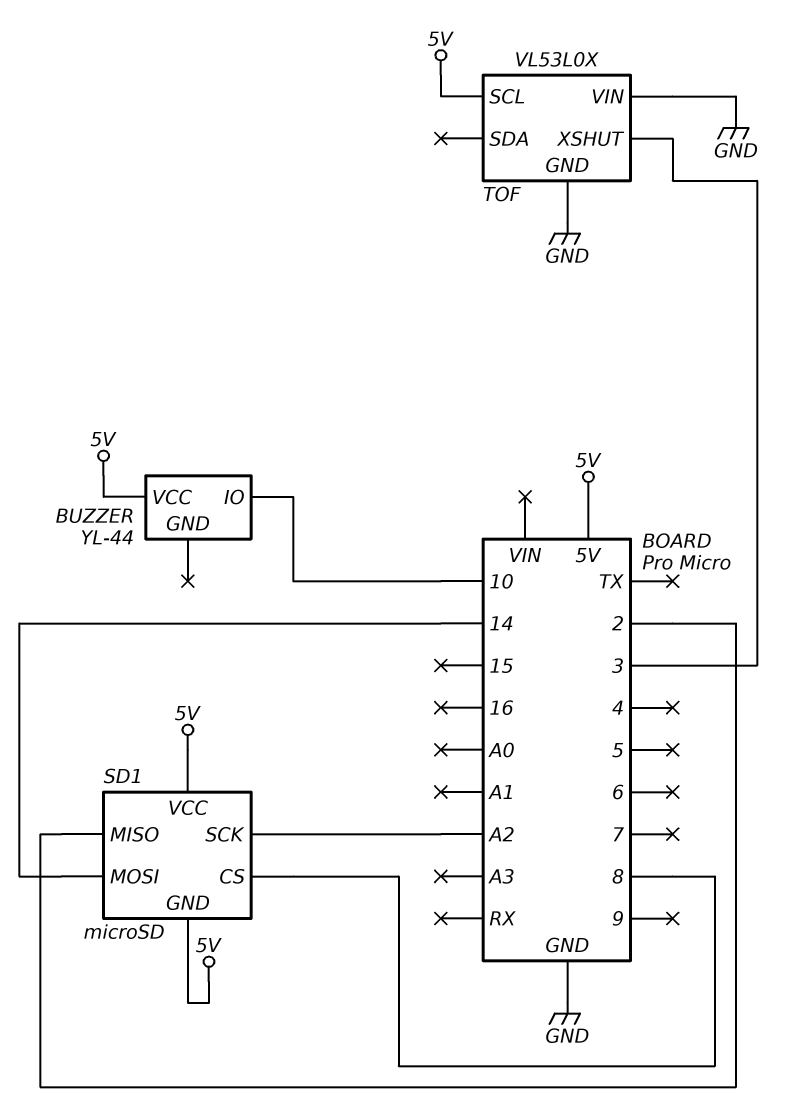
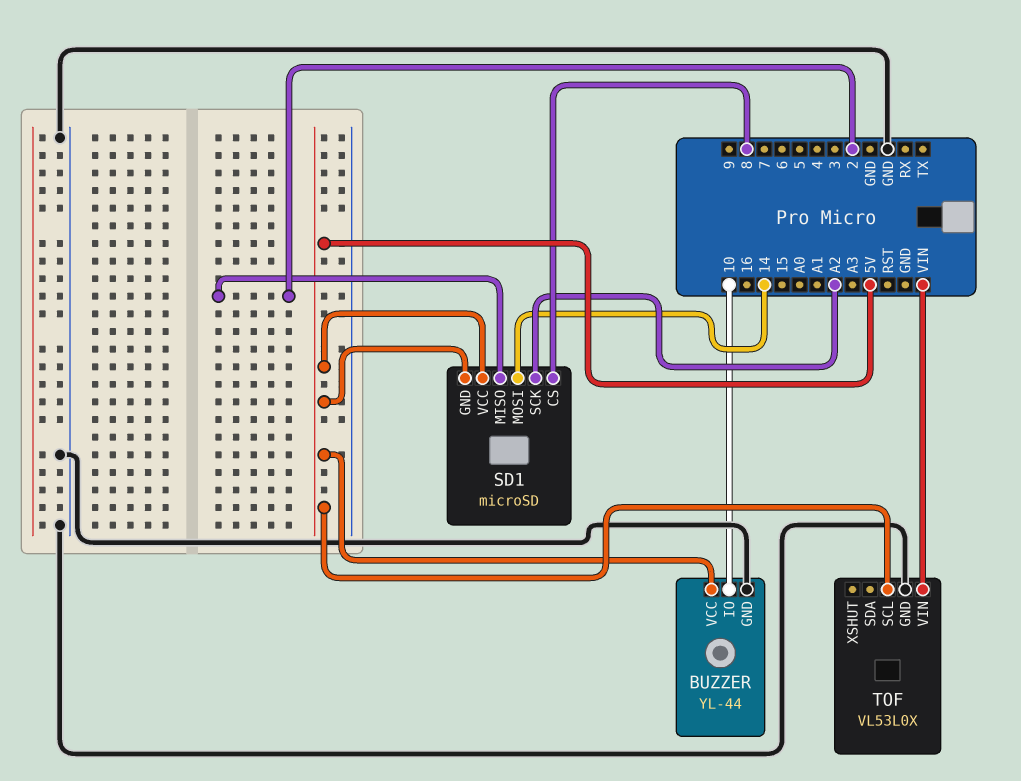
BUZZER pin GND: none -> GND
TOF pin VIN: GND -> VIN
TOF pin XSHUT: 3 -> none

